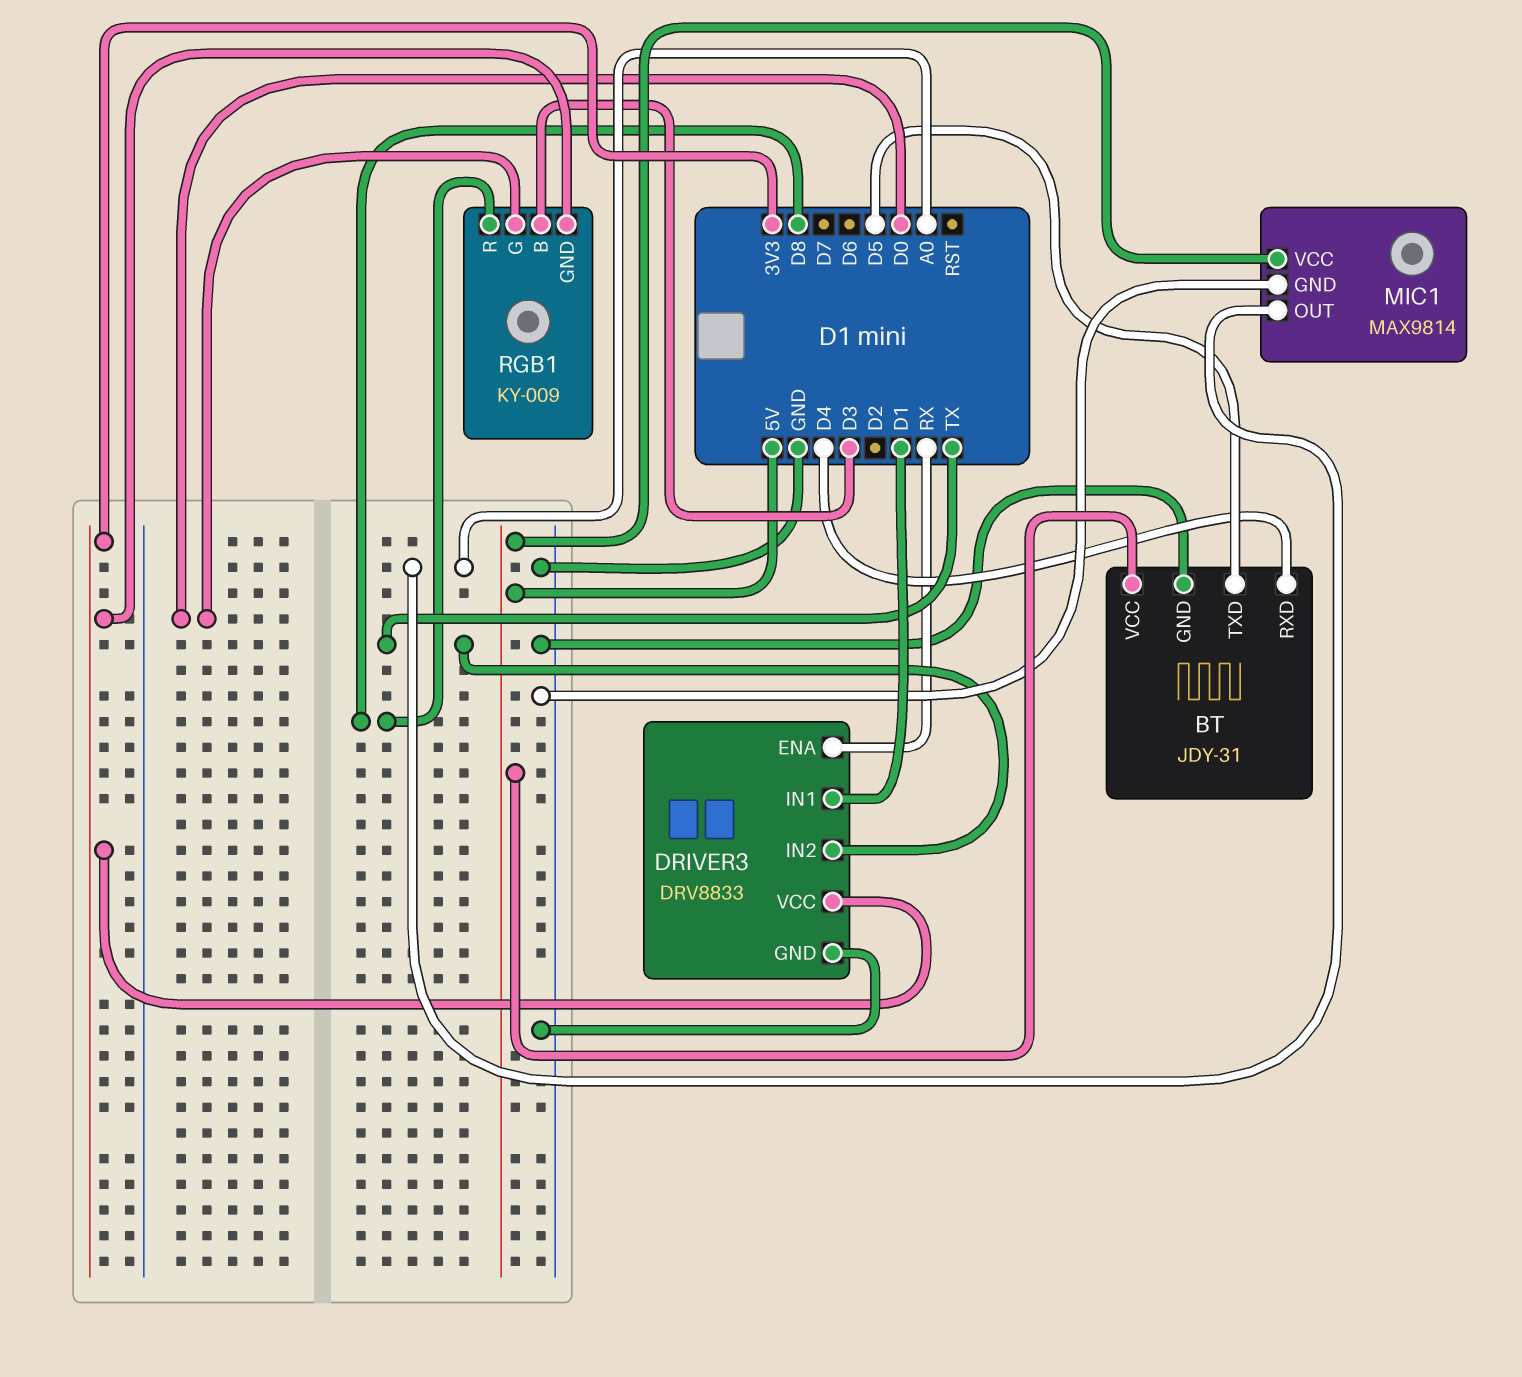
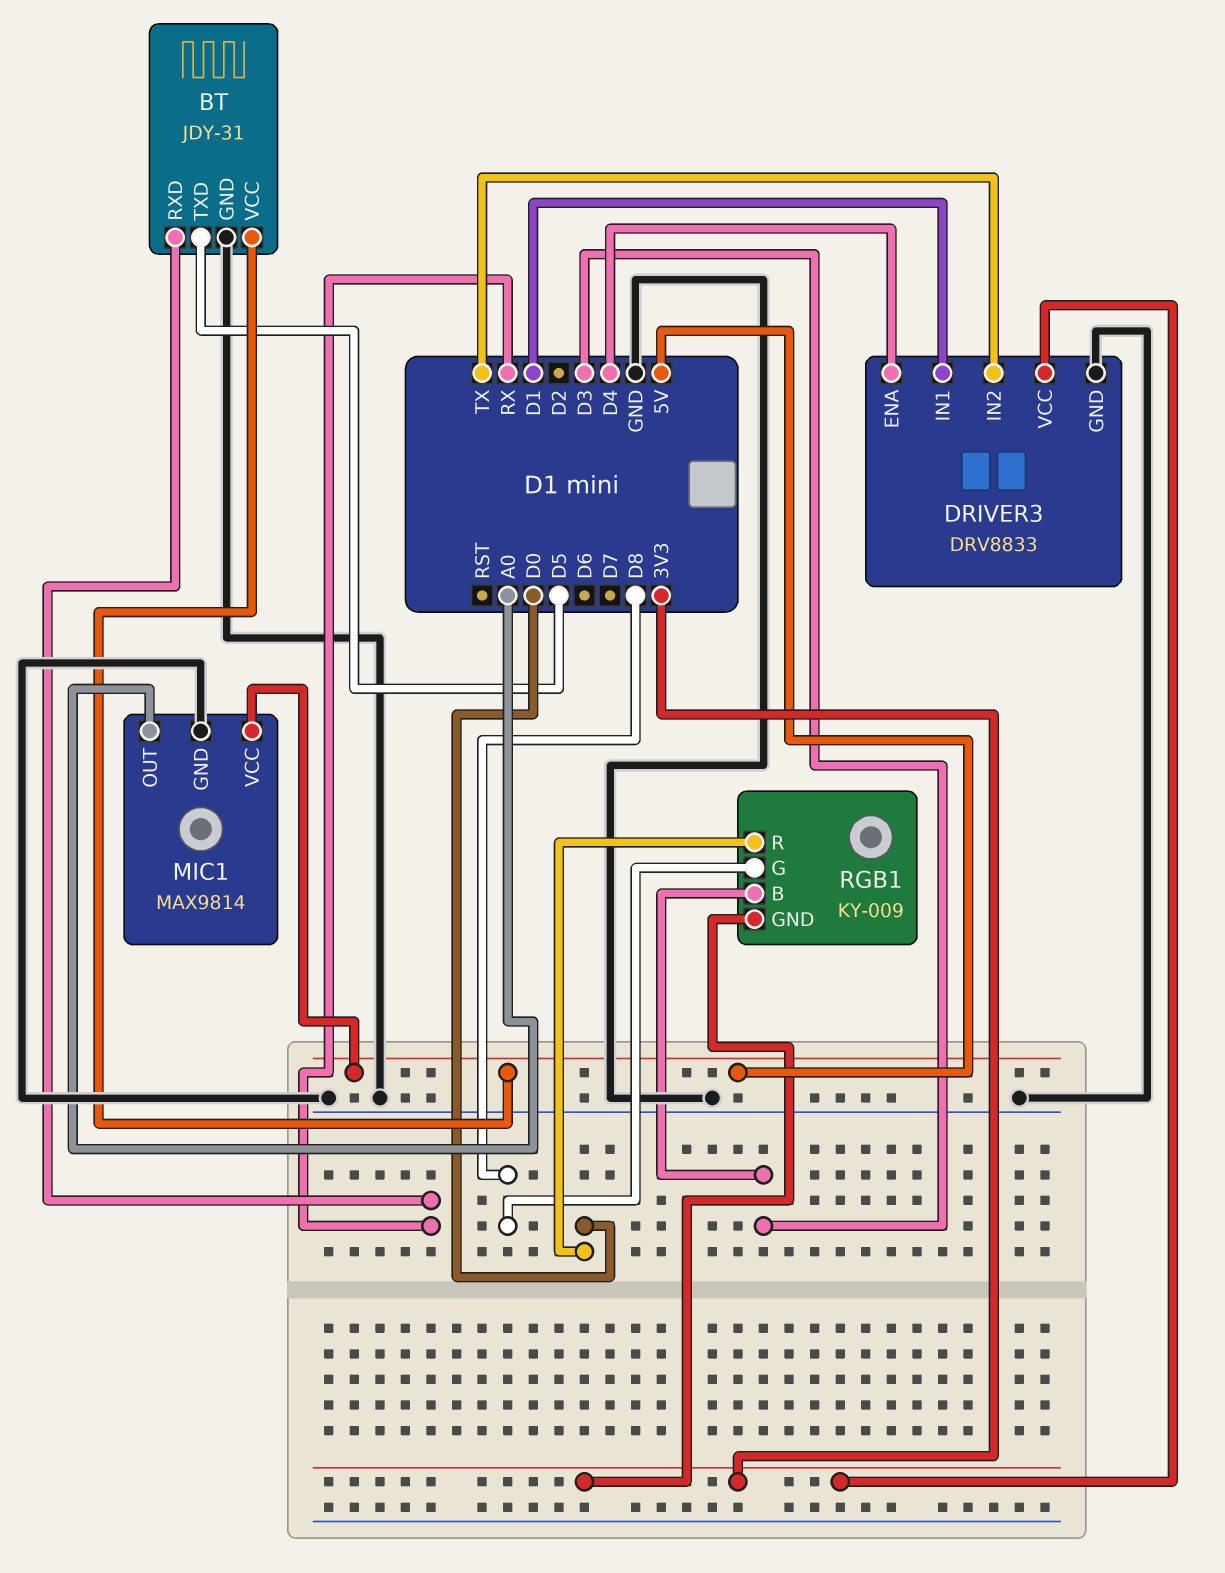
BT pin RXD: D4 -> RX
DRIVER3 pin ENA: RX -> D4
RGB1 pin G: D0 -> D8
RGB1 pin R: D8 -> D0

